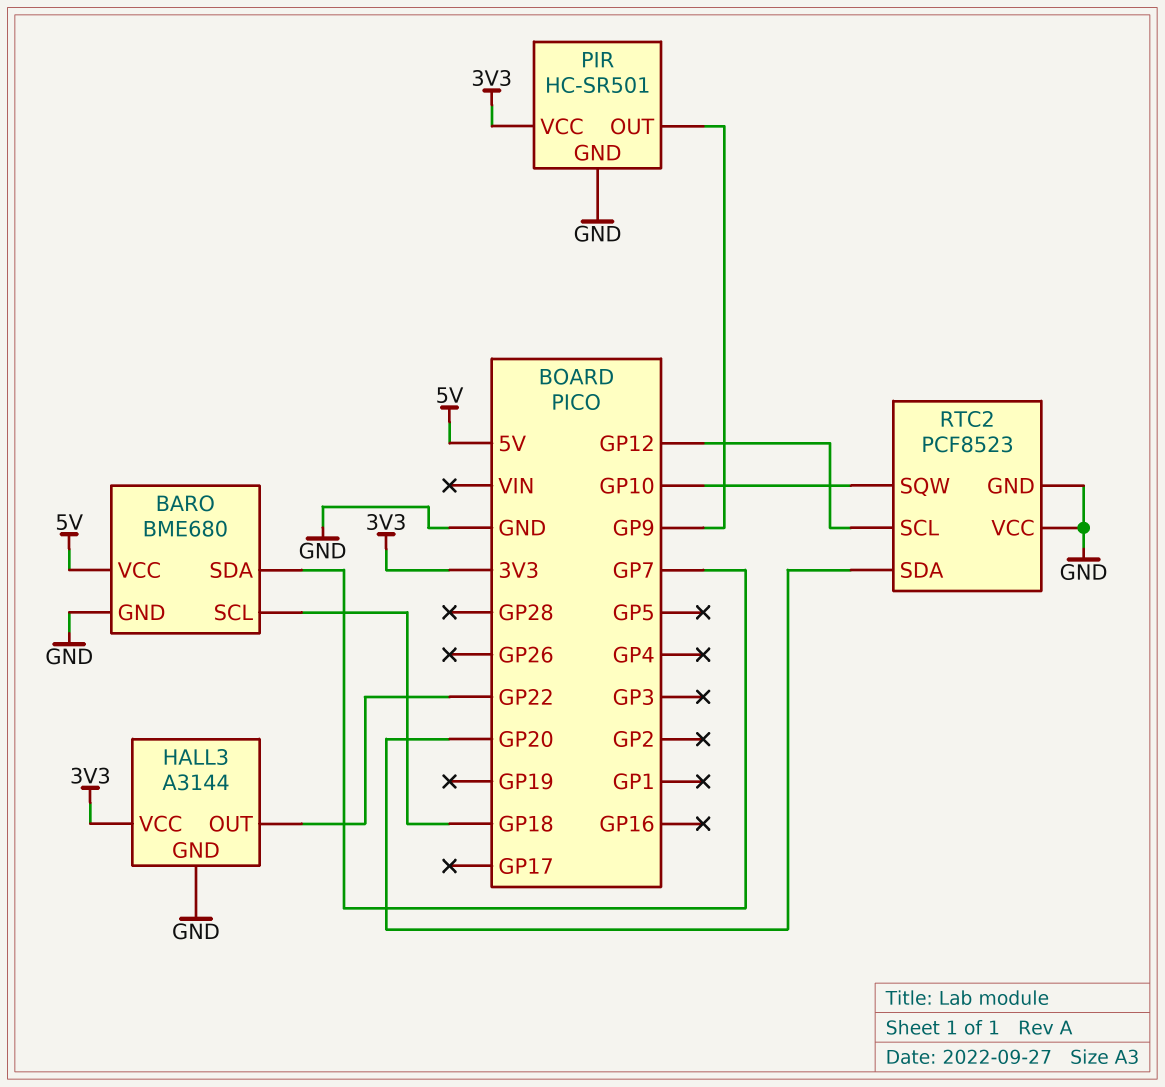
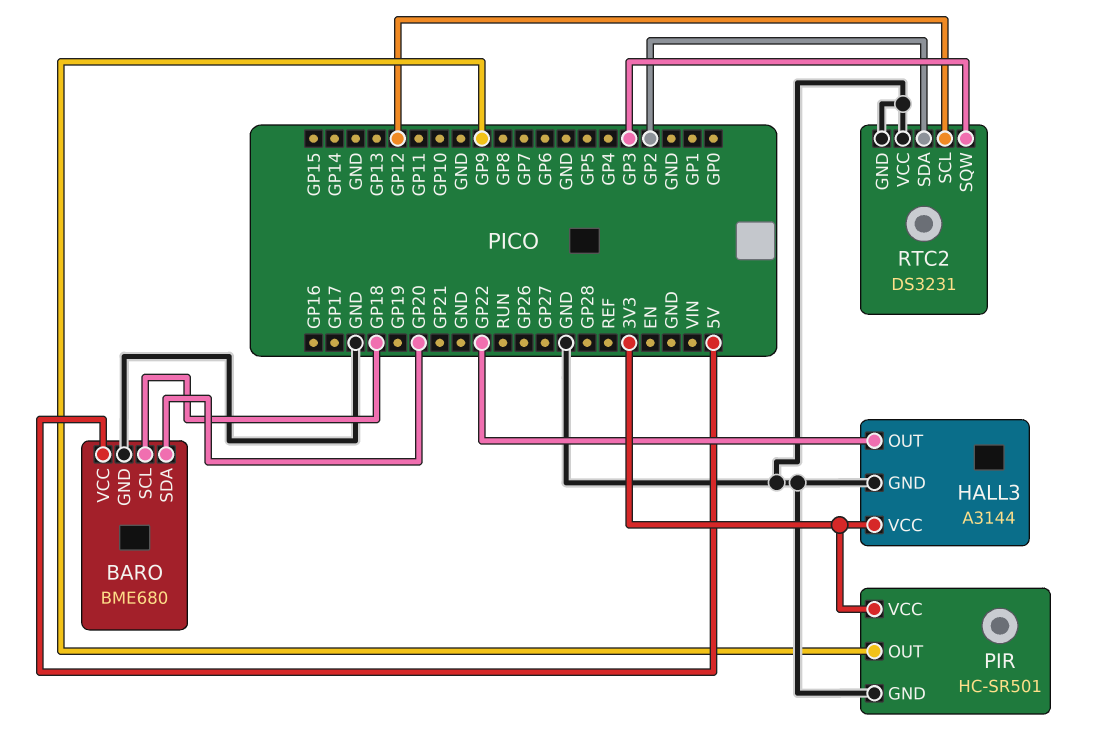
BARO pin SDA: GP7 -> GP20
RTC2: PCF8523 -> DS3231
RTC2 pin SDA: GP20 -> GP2
RTC2 pin SQW: GP10 -> GP3

